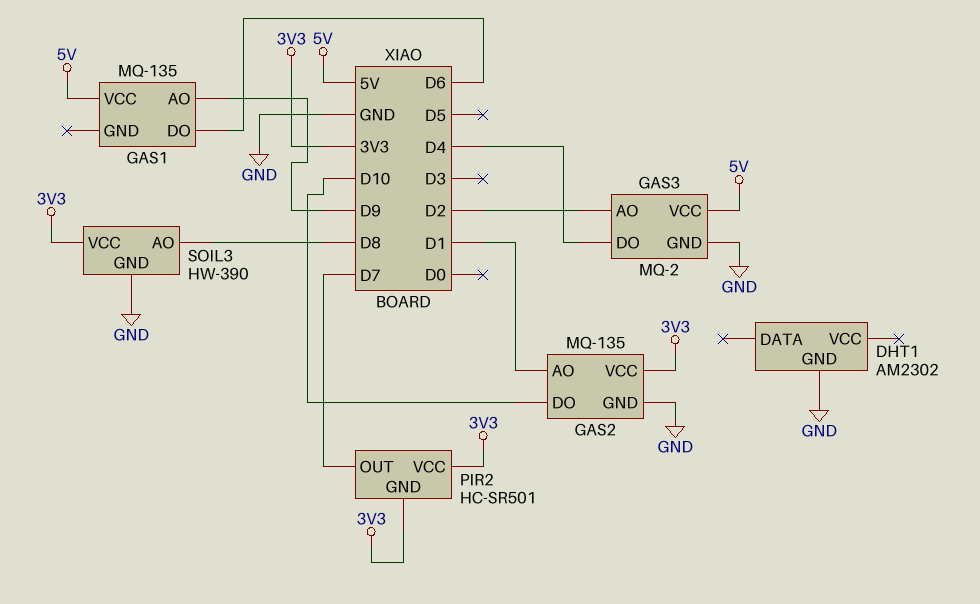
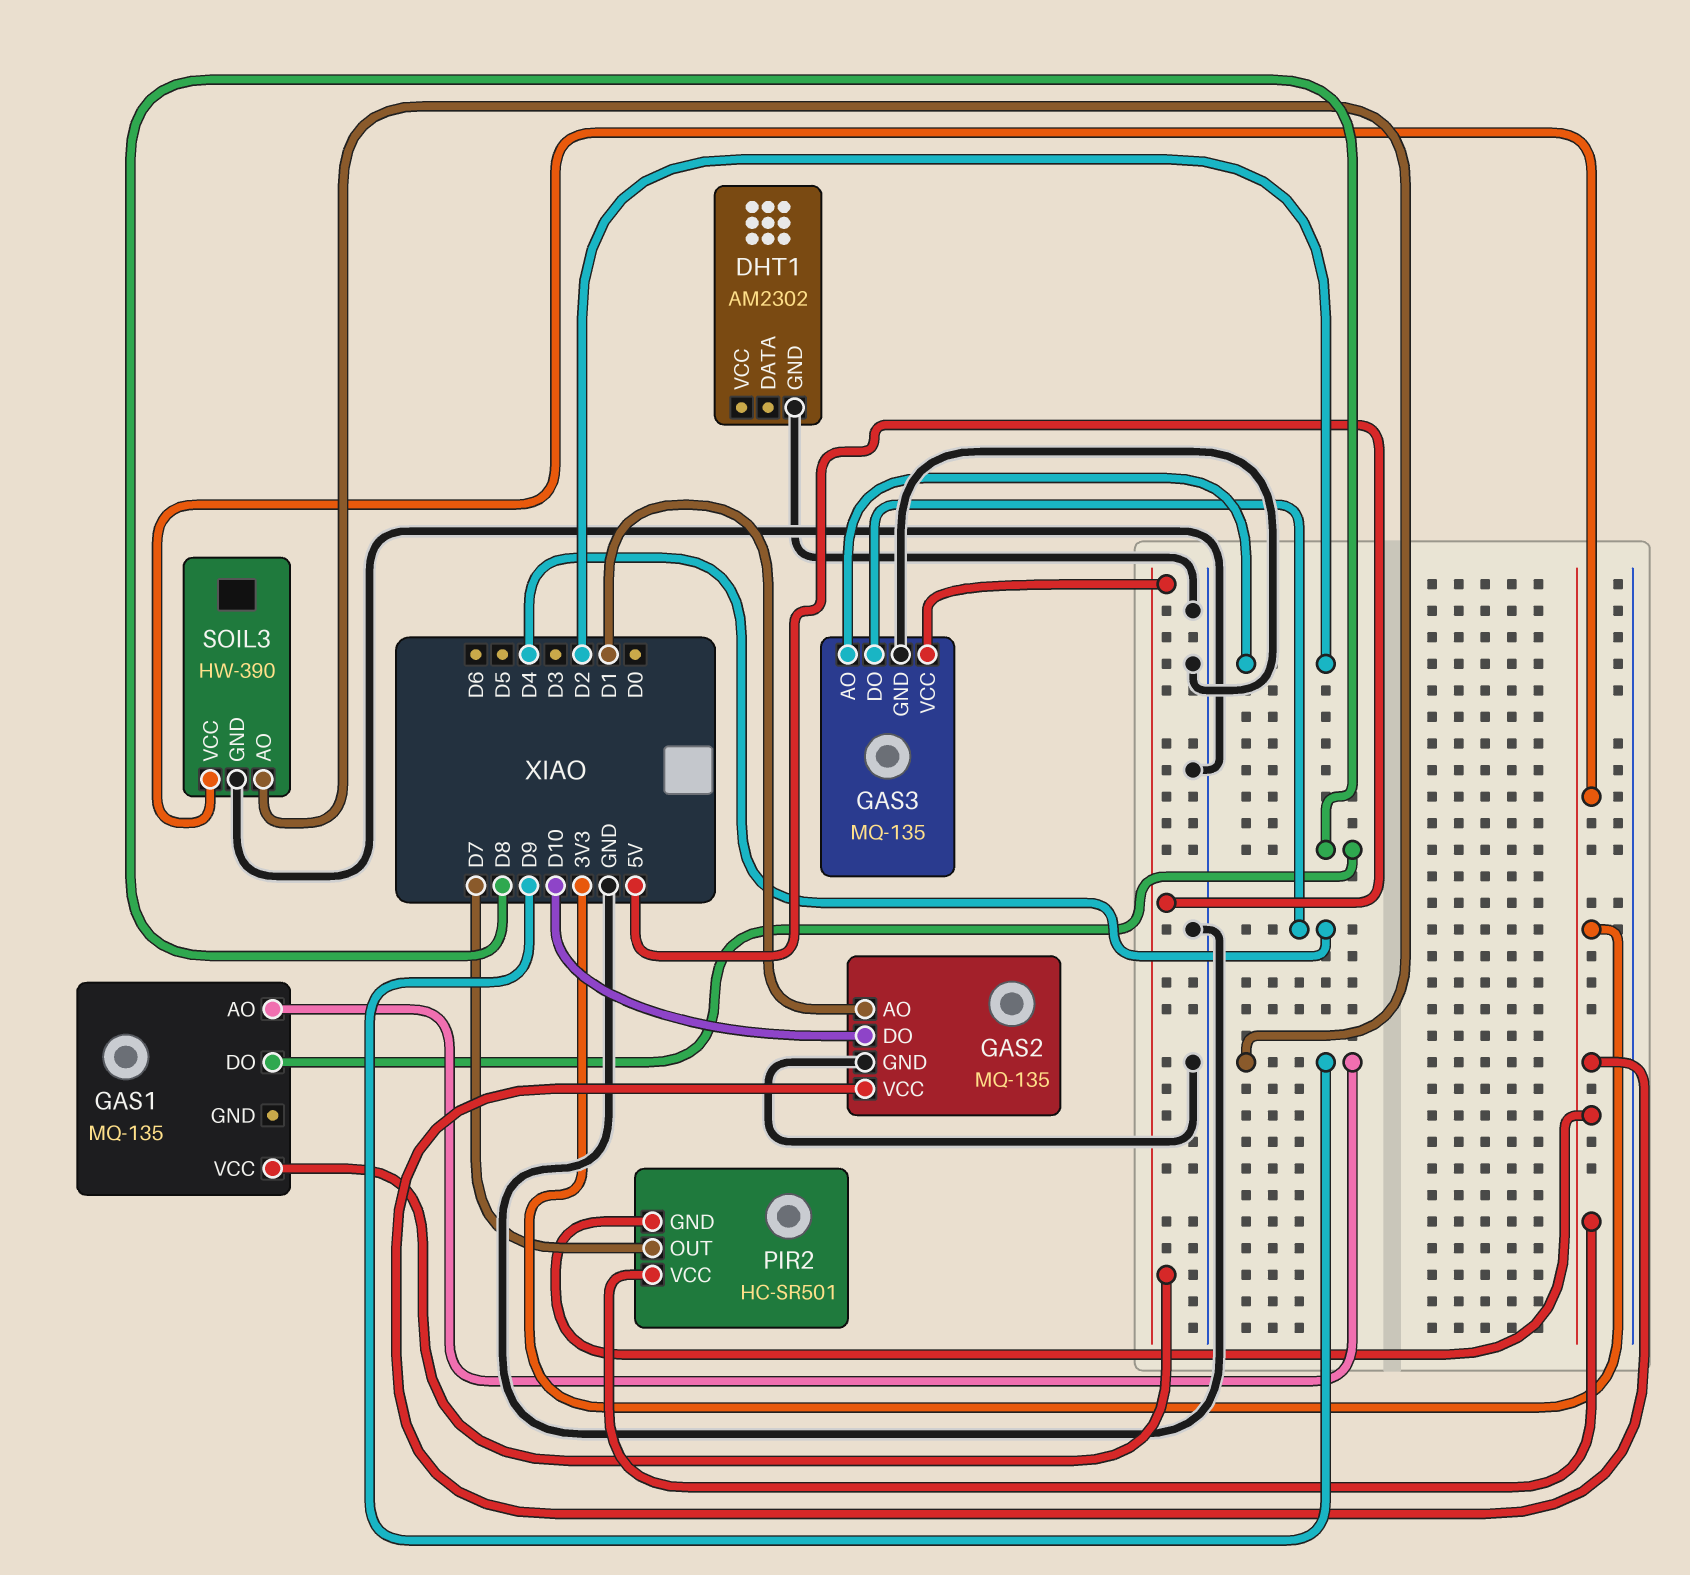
GAS1 pin DO: D6 -> D8
GAS3: MQ-2 -> MQ-135
SOIL3 pin AO: D8 -> D9

